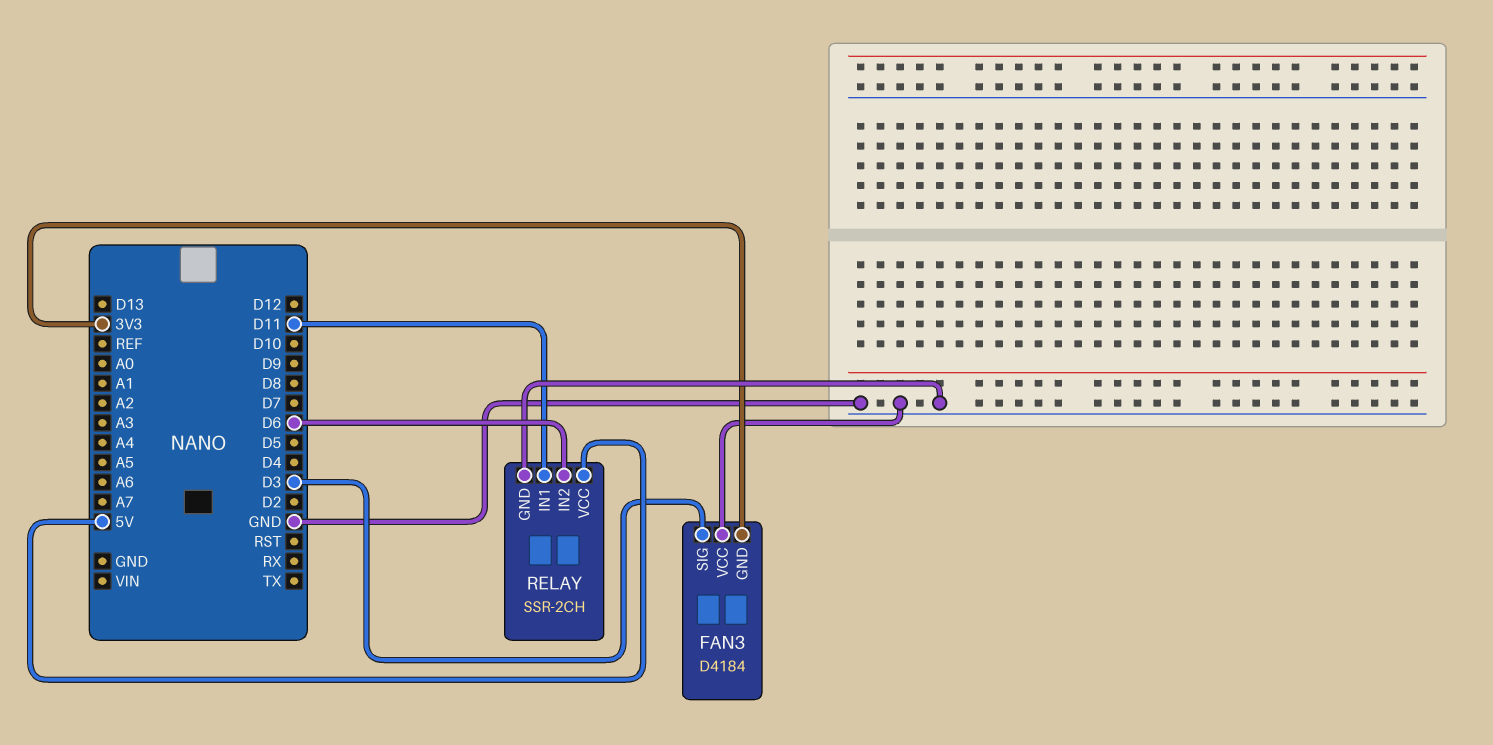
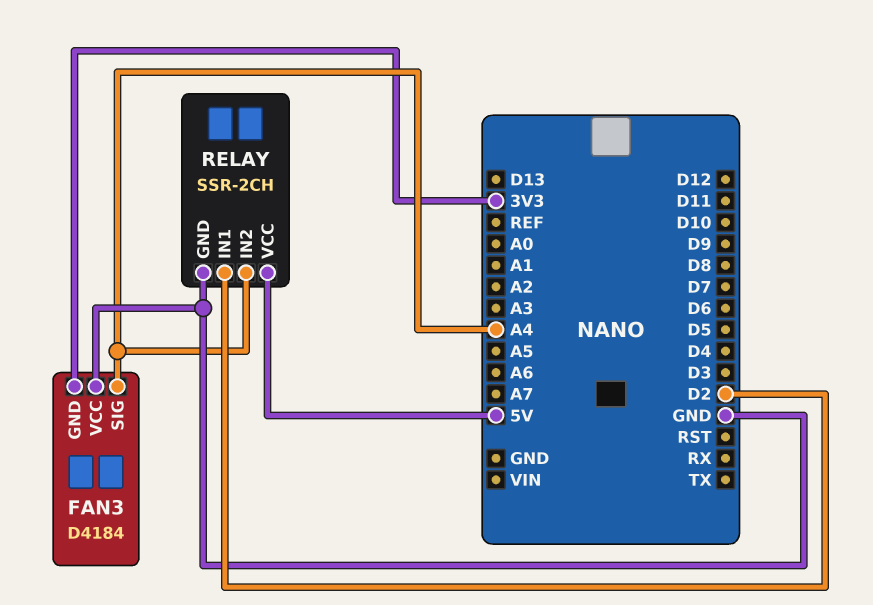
FAN3 pin SIG: D3 -> A4
RELAY pin IN1: D11 -> D2
RELAY pin IN2: D6 -> A4

